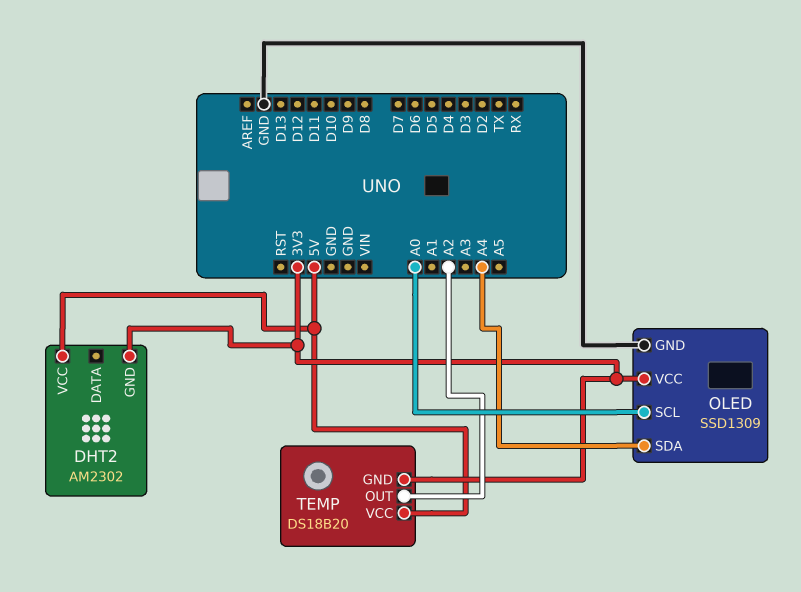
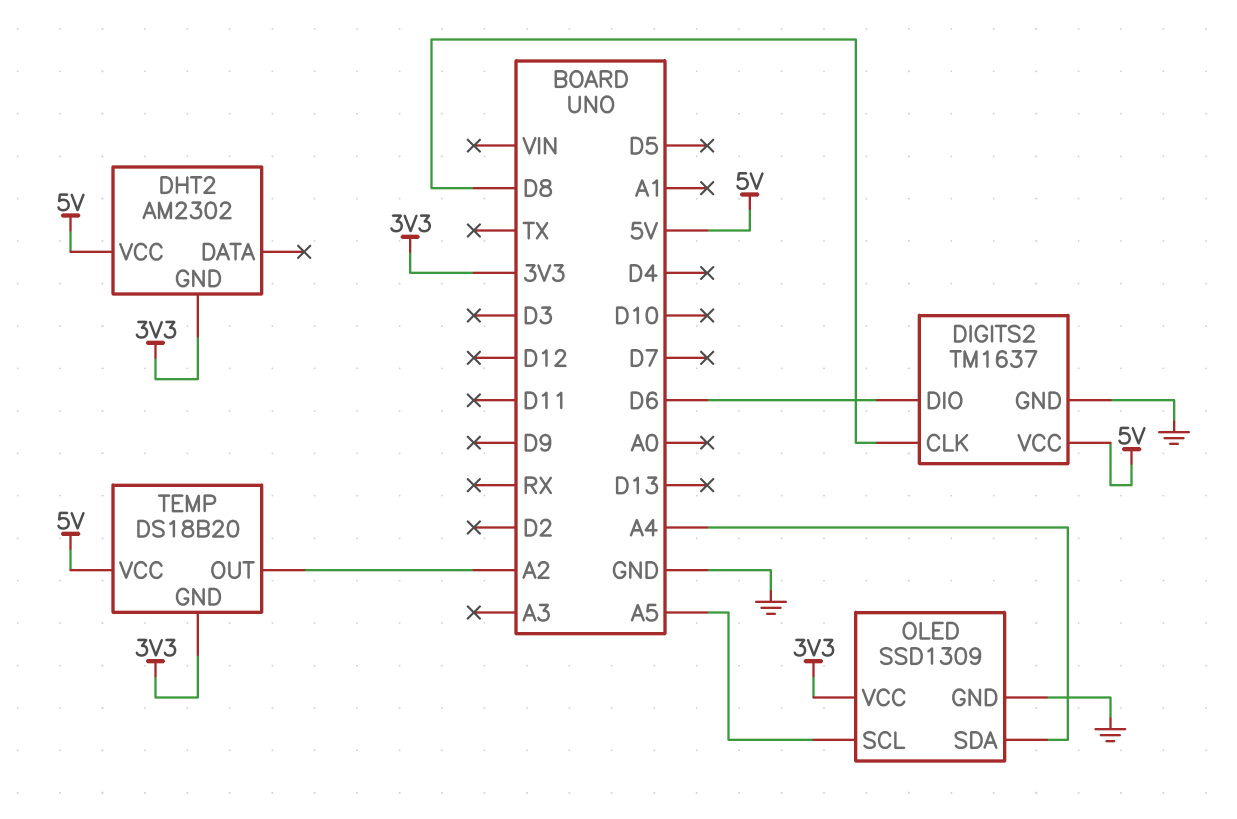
DIGITS2: none -> TM1637
DIGITS2 pin CLK: none -> D8
DIGITS2 pin DIO: none -> D6
DIGITS2 pin GND: none -> GND
DIGITS2 pin VCC: none -> 5V
OLED pin SCL: A0 -> A5

